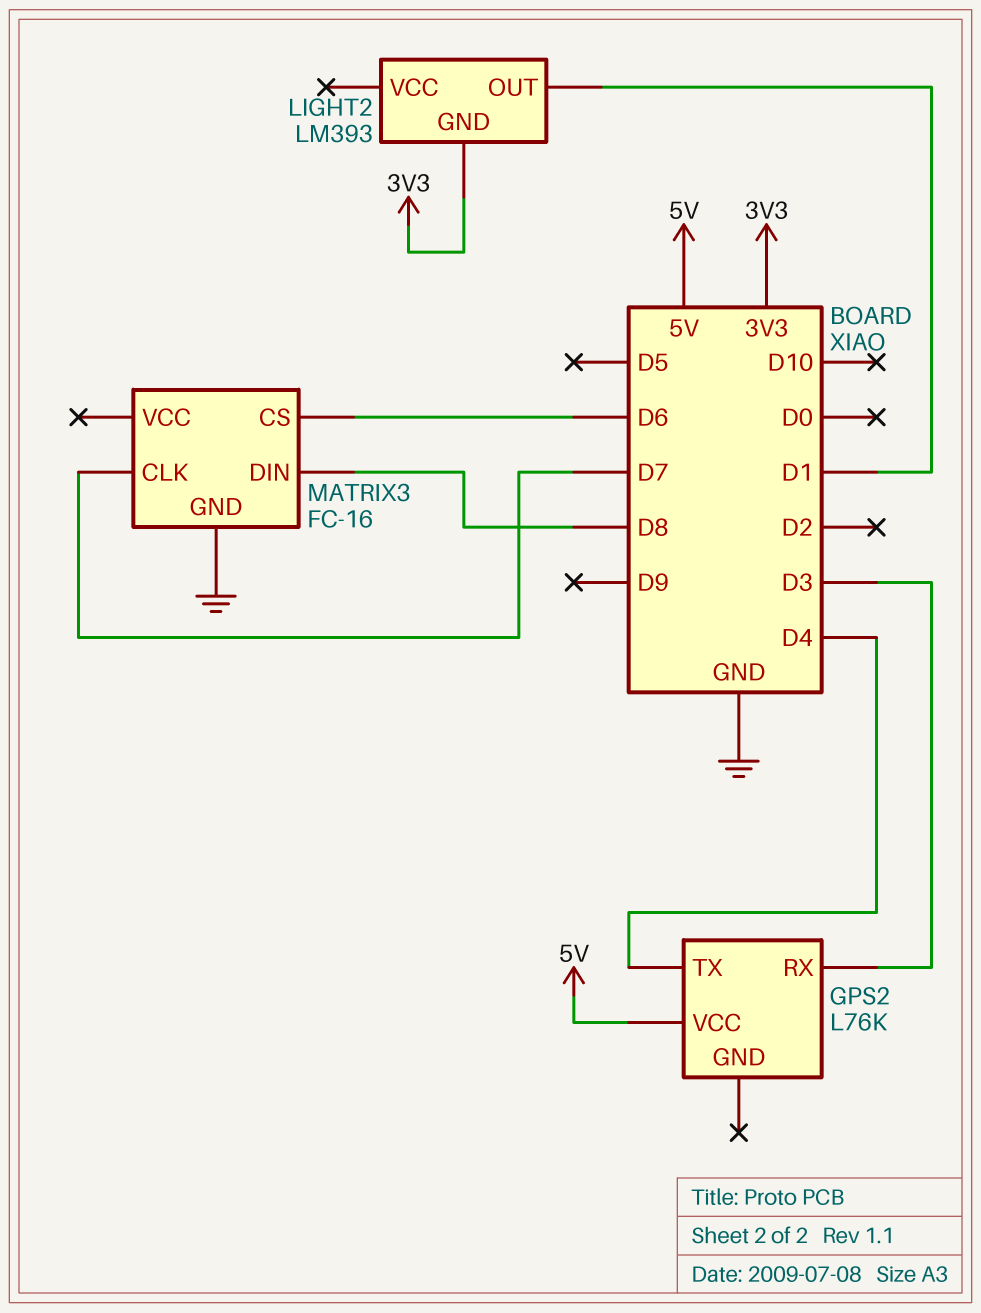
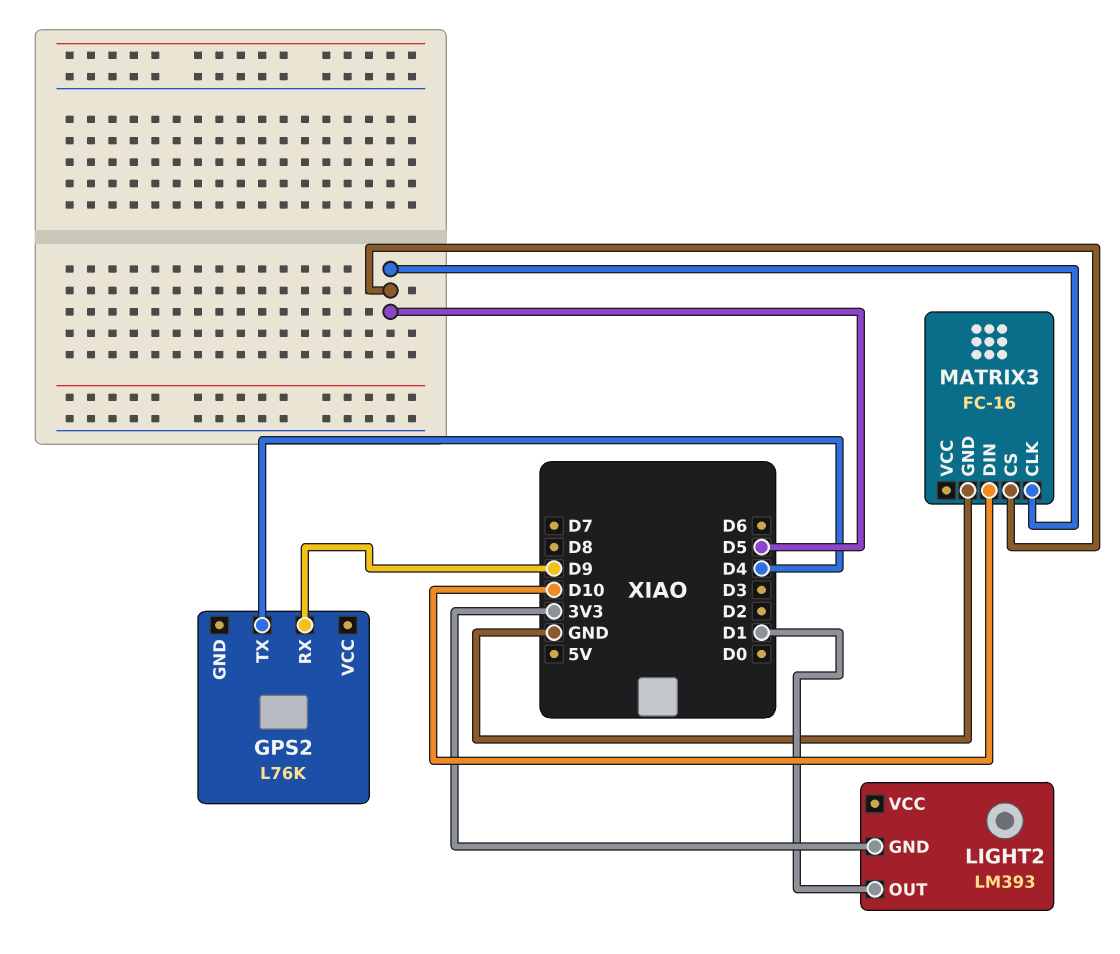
GPS2 pin RX: D3 -> D9
GPS2 pin VCC: 5V -> none
MATRIX3 pin CLK: D7 -> D5
MATRIX3 pin CS: D6 -> D5
MATRIX3 pin DIN: D8 -> D10

